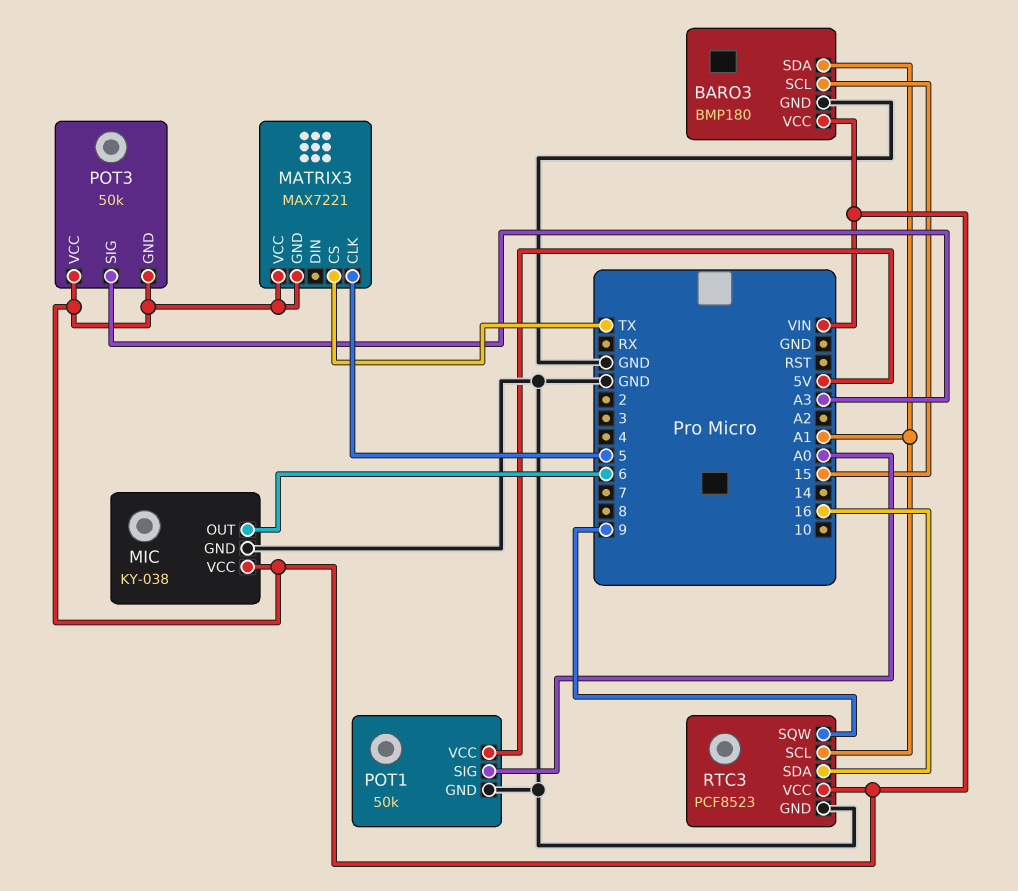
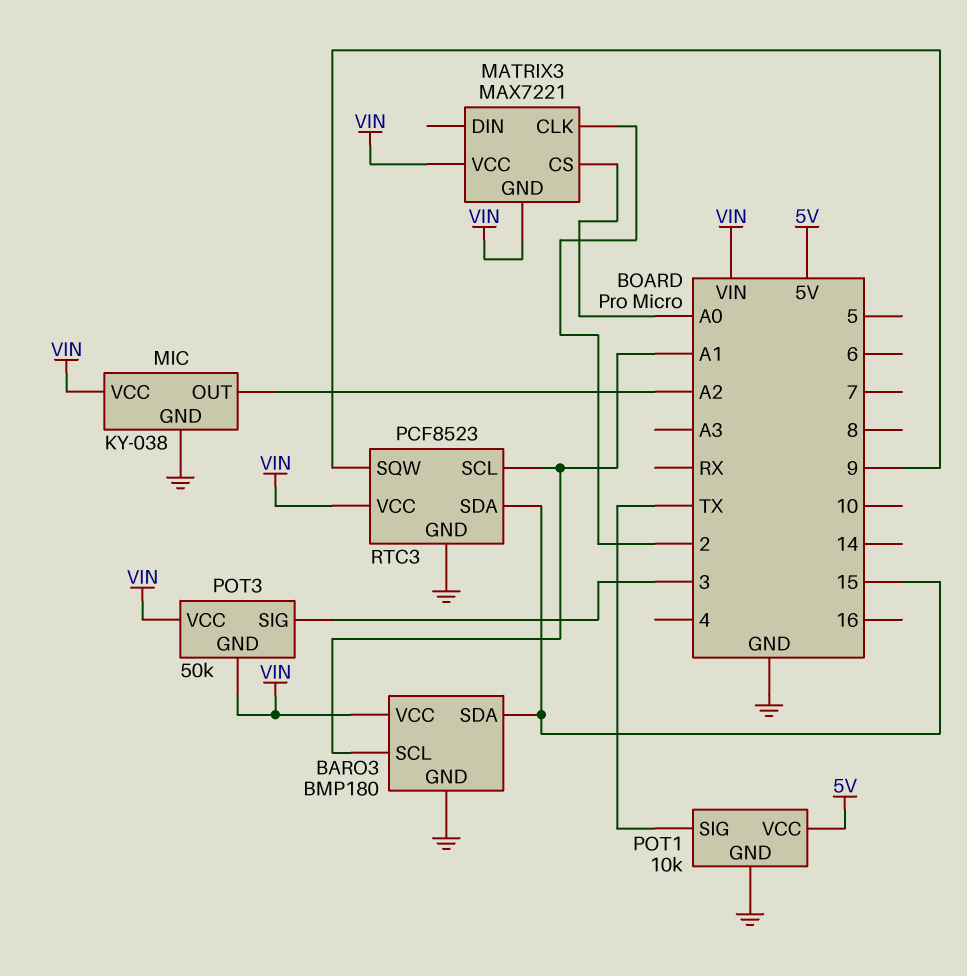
BARO3 pin SCL: 15 -> A1
BARO3 pin SDA: A1 -> 15
MATRIX3 pin CLK: 5 -> 2
MATRIX3 pin CS: TX -> A0
MIC pin OUT: 6 -> A2
POT1: 50k -> 10k
POT1 pin SIG: A0 -> TX
POT3 pin SIG: A3 -> 3
RTC3 pin SDA: 16 -> 15

